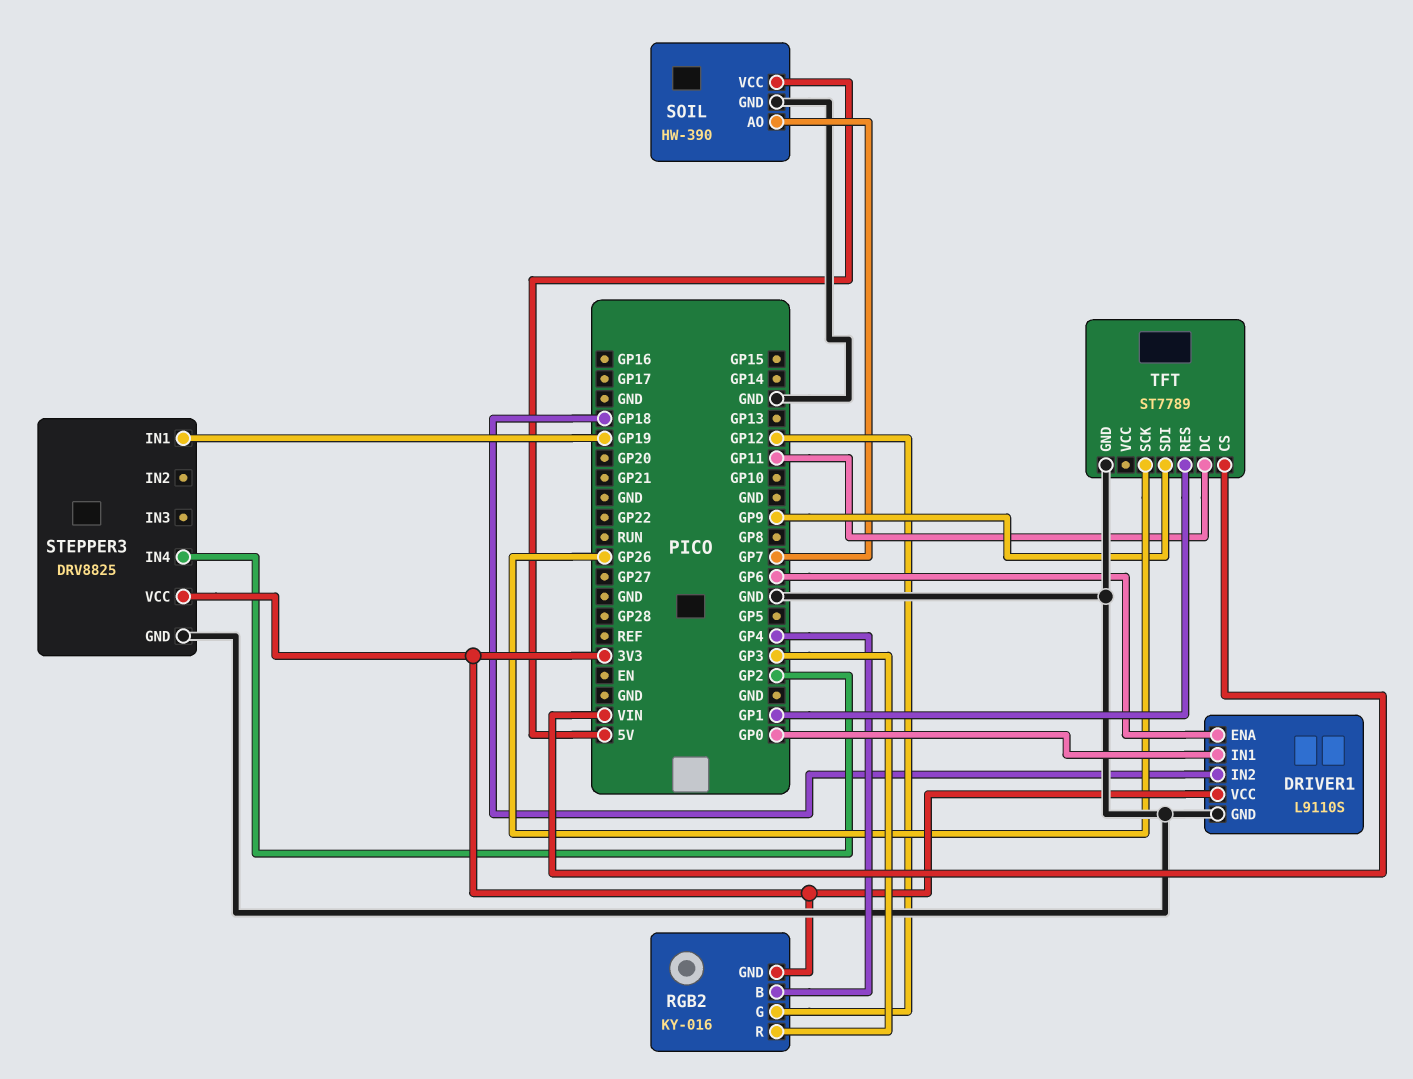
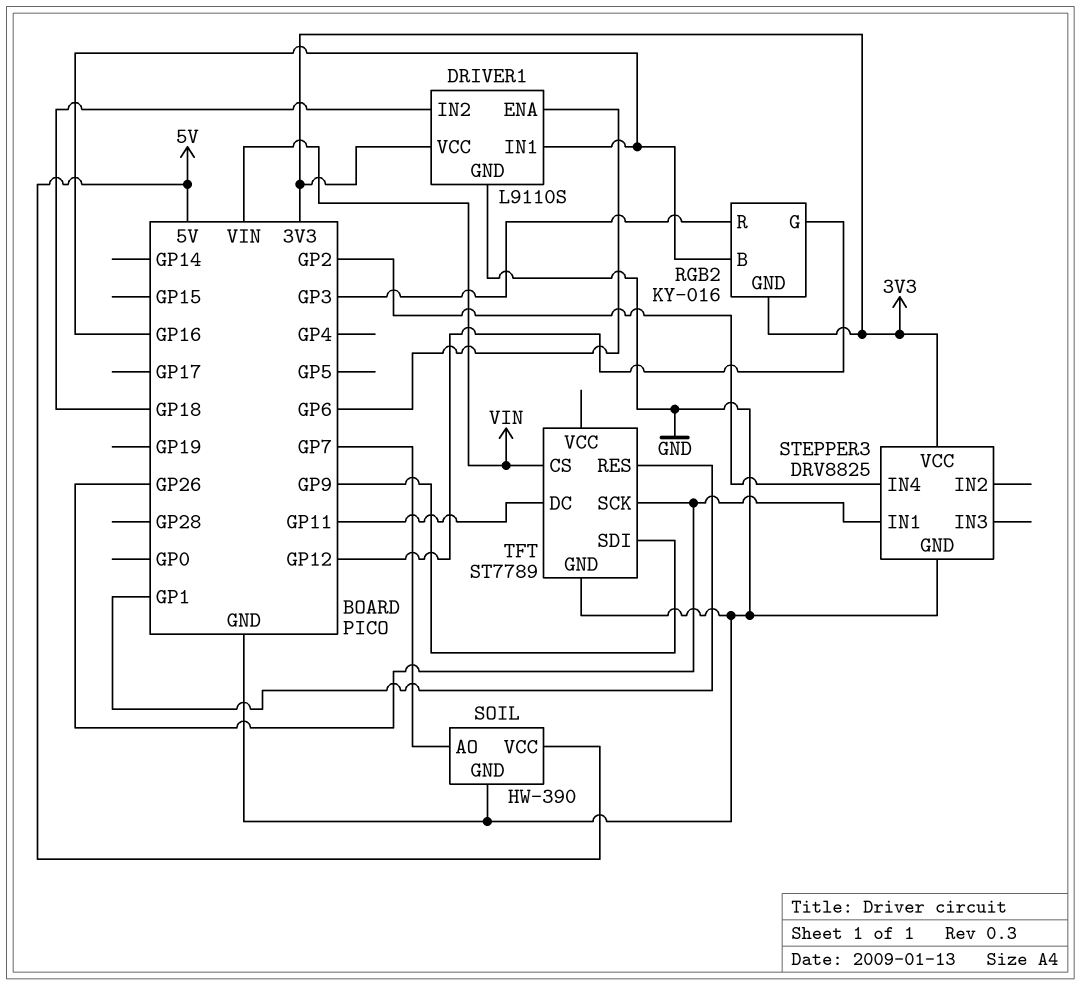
DRIVER1 pin IN1: GP0 -> GP16
RGB2 pin B: GP4 -> GP16
STEPPER3 pin IN1: GP19 -> GP26

